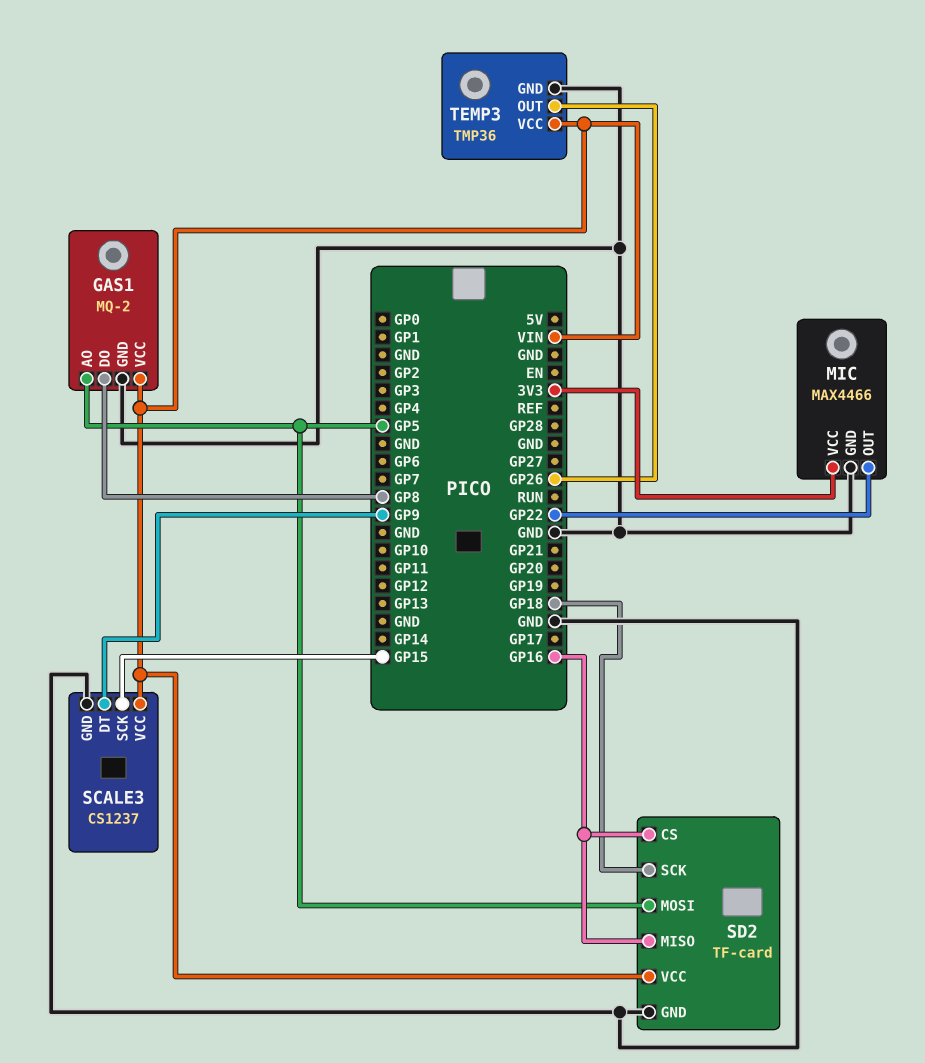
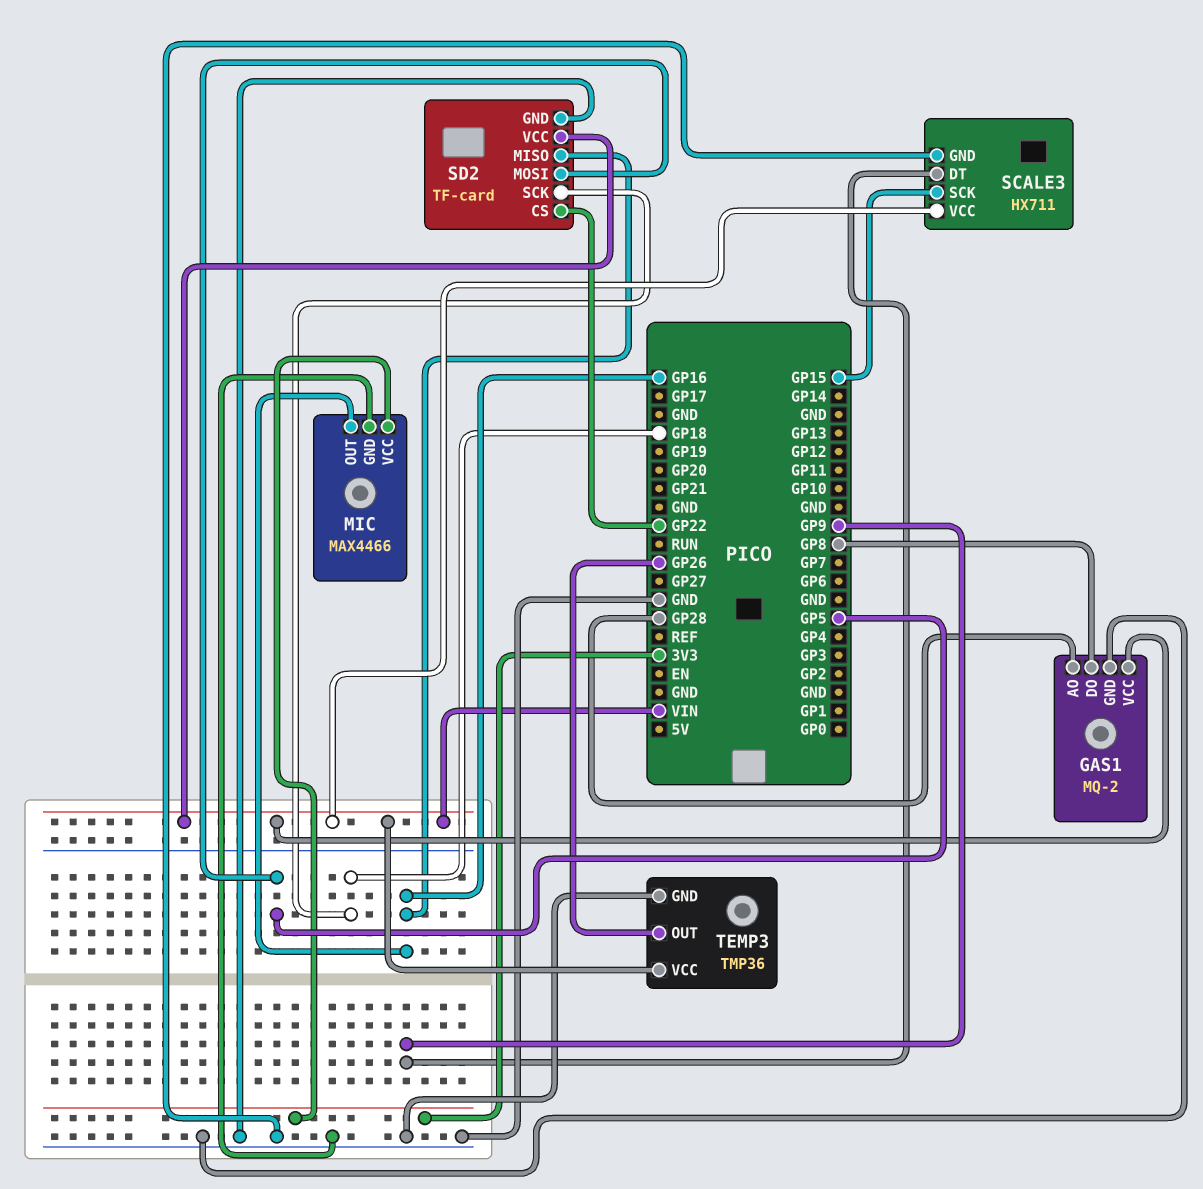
GAS1 pin AO: GP5 -> GP28
MIC pin OUT: GP22 -> GP16
SCALE3: CS1237 -> HX711
SD2 pin CS: GP16 -> GP22

